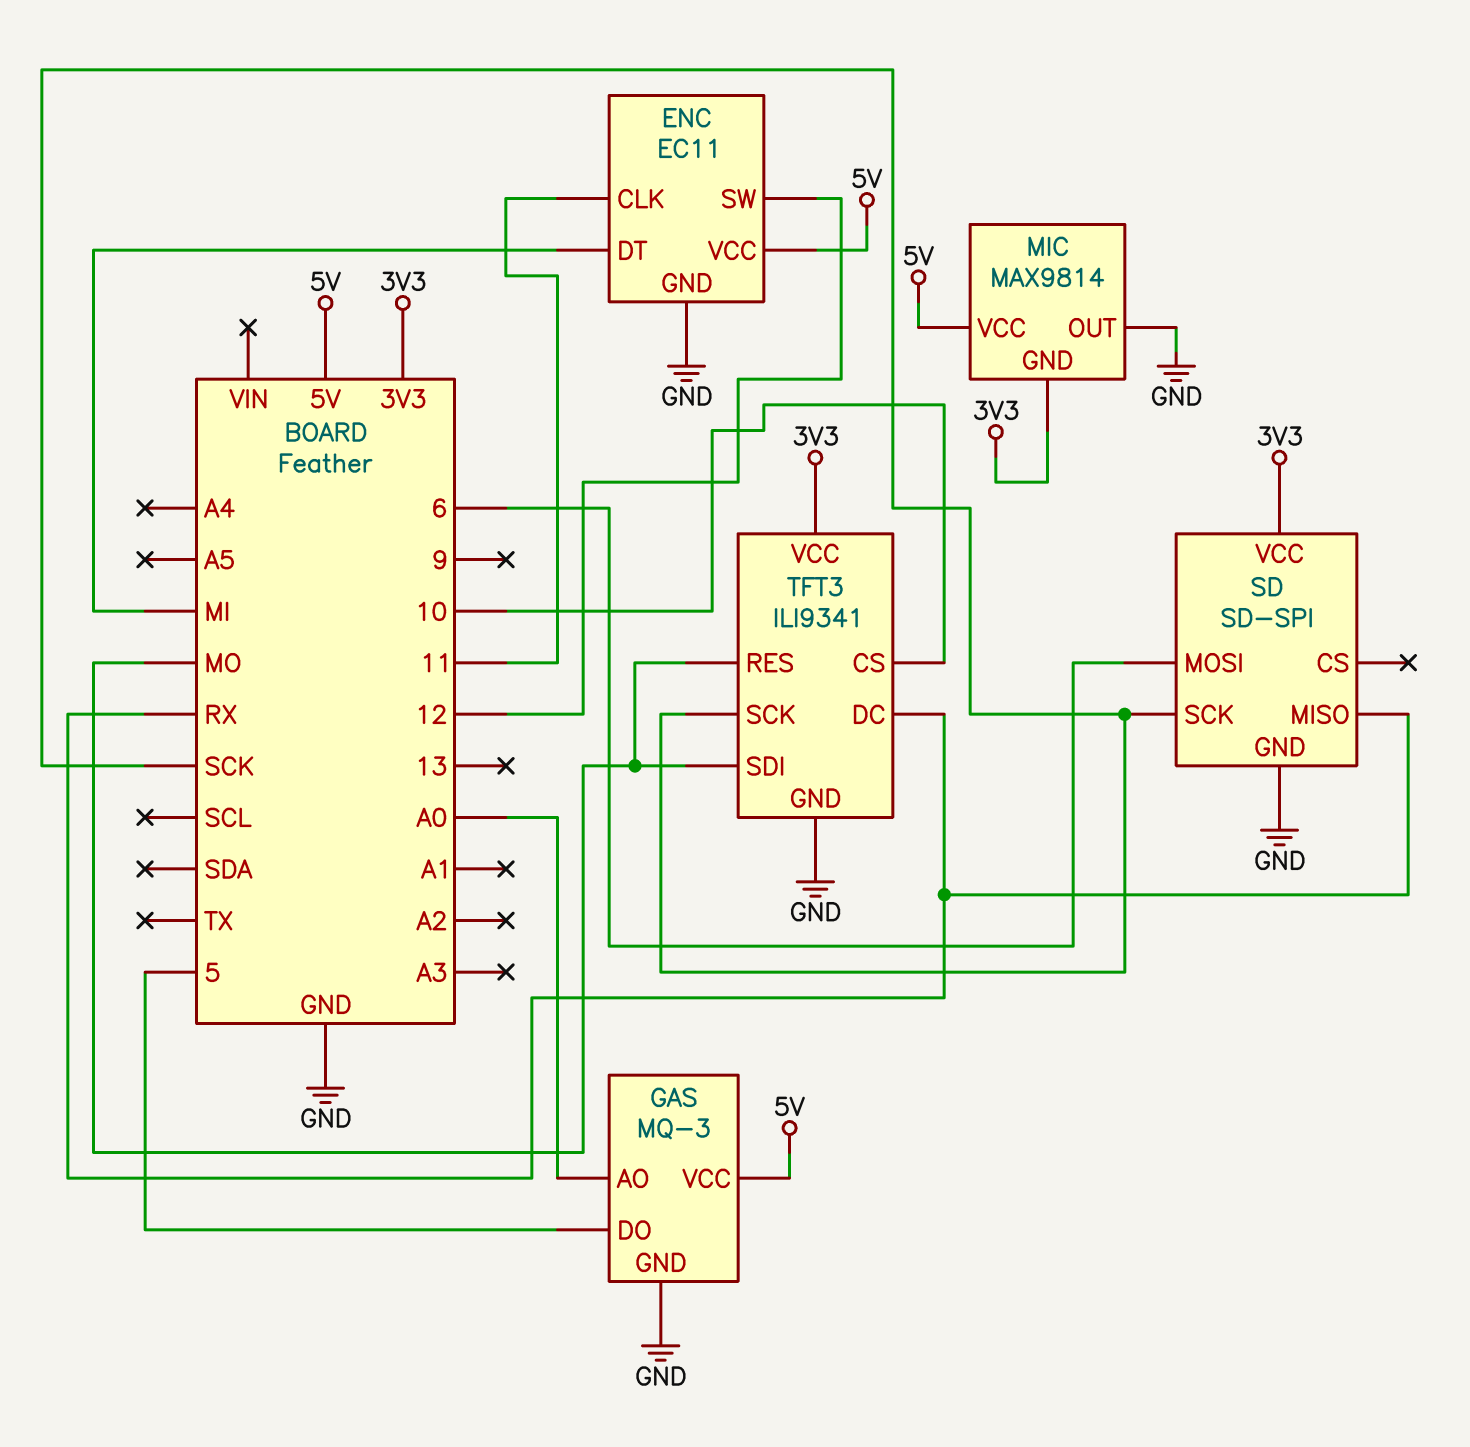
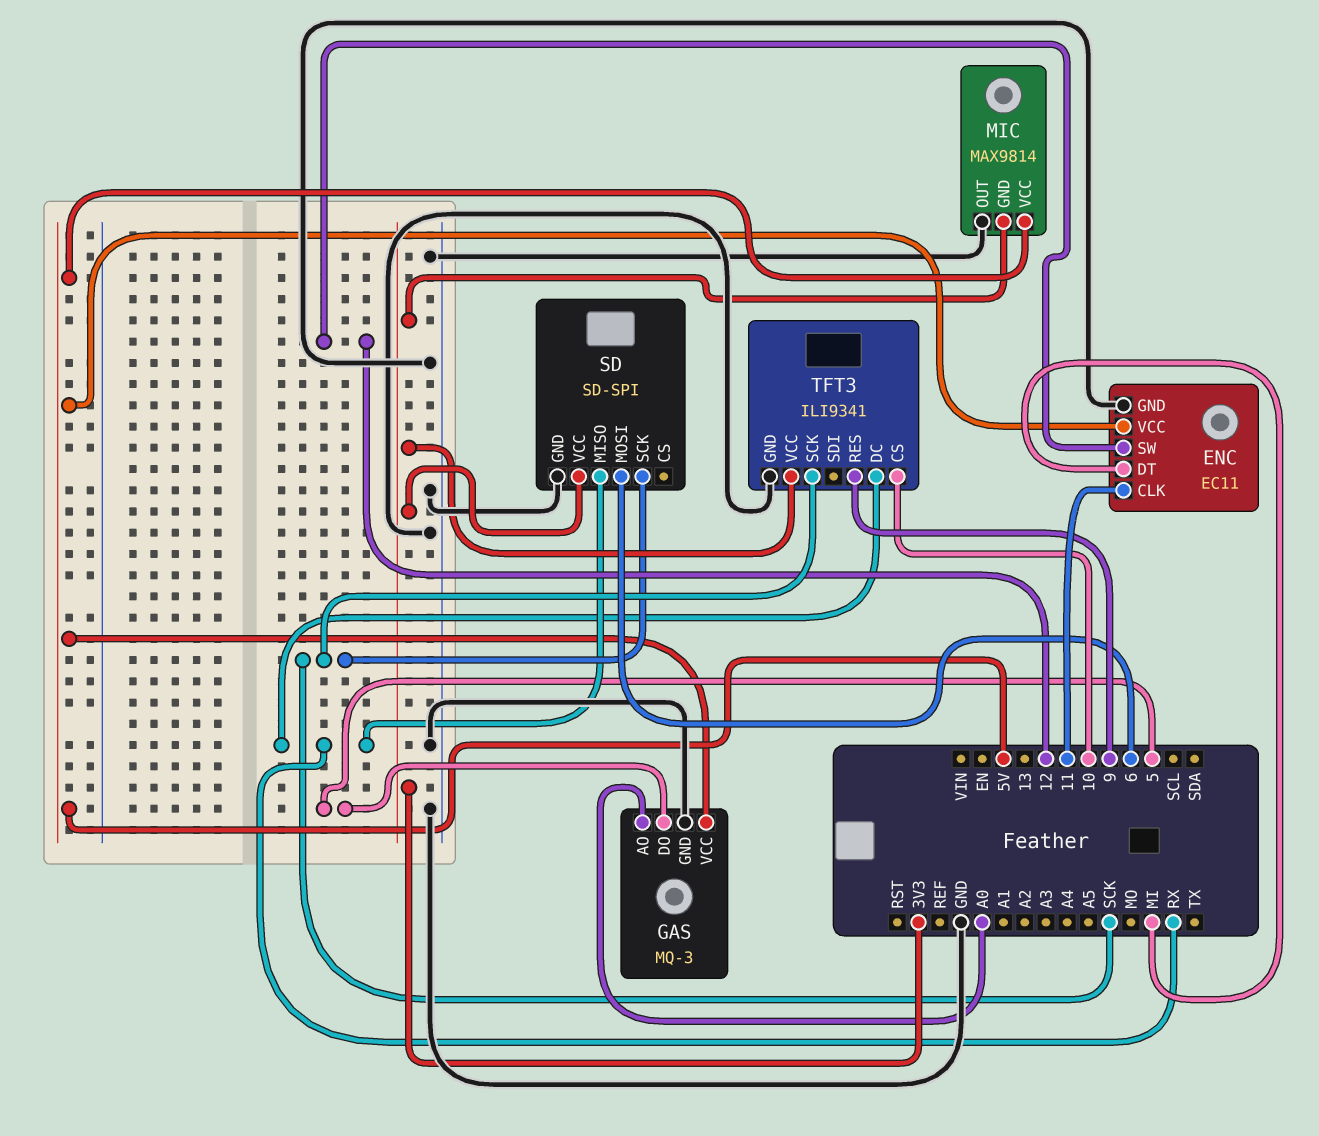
TFT3 pin RES: MO -> 9
TFT3 pin SDI: MO -> none

